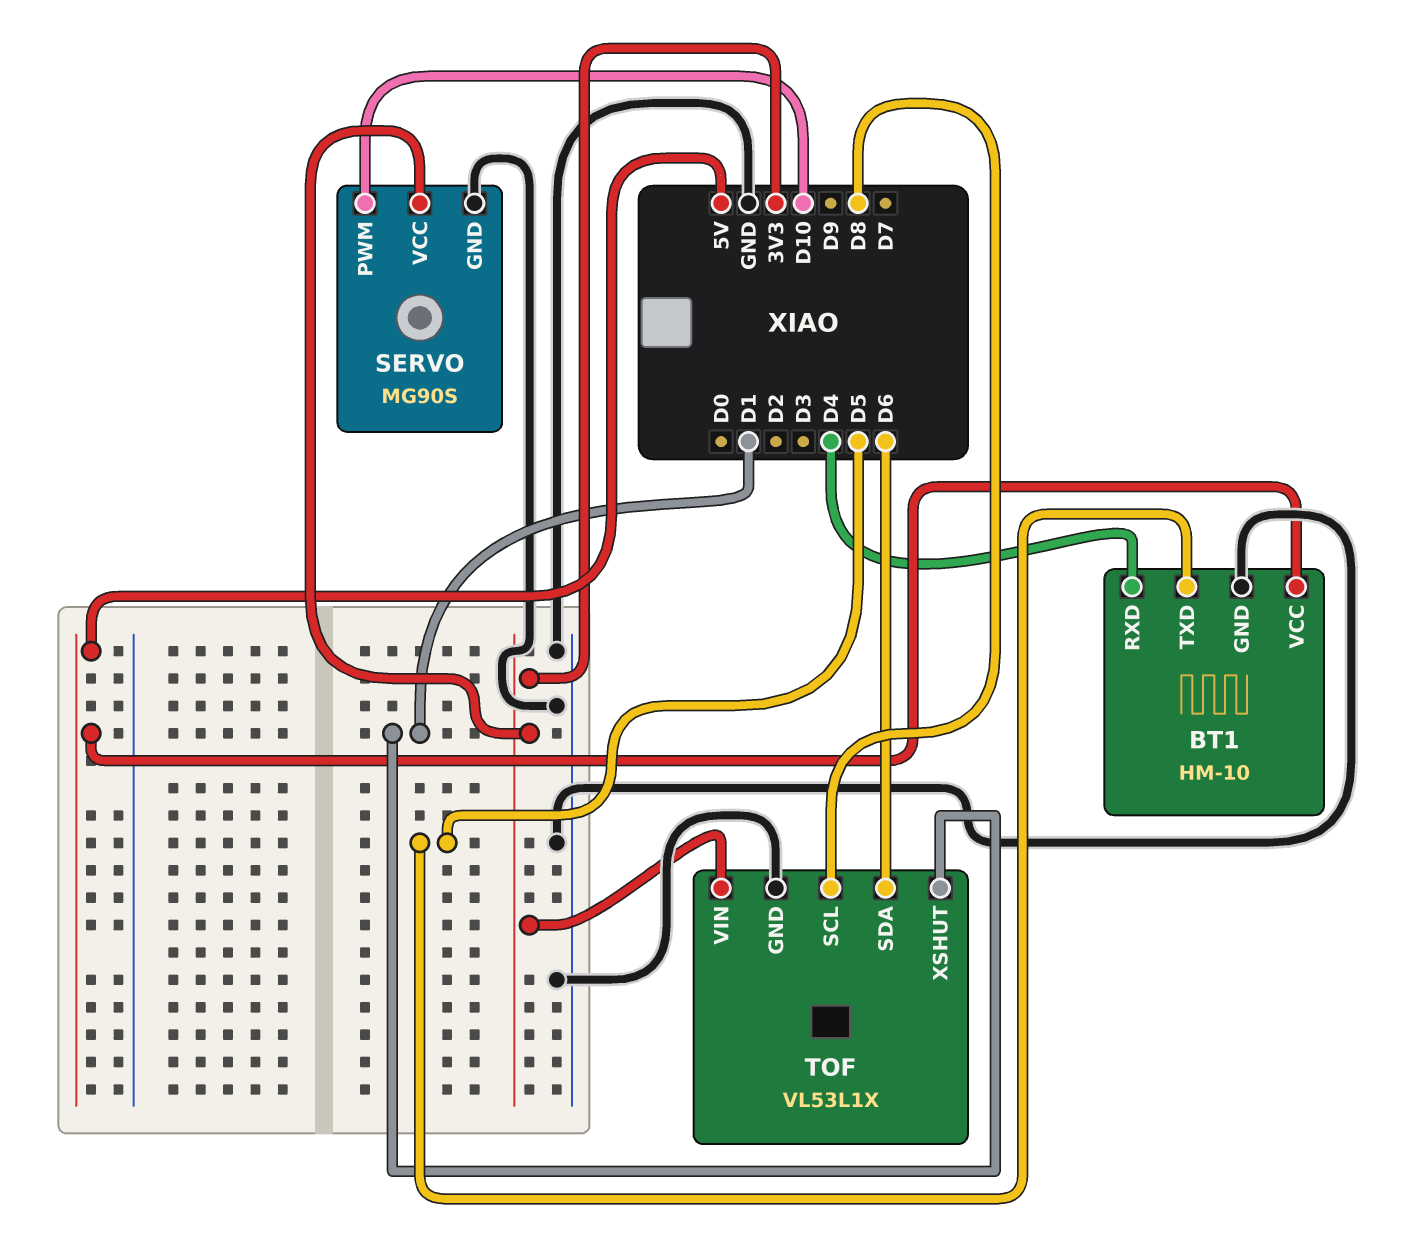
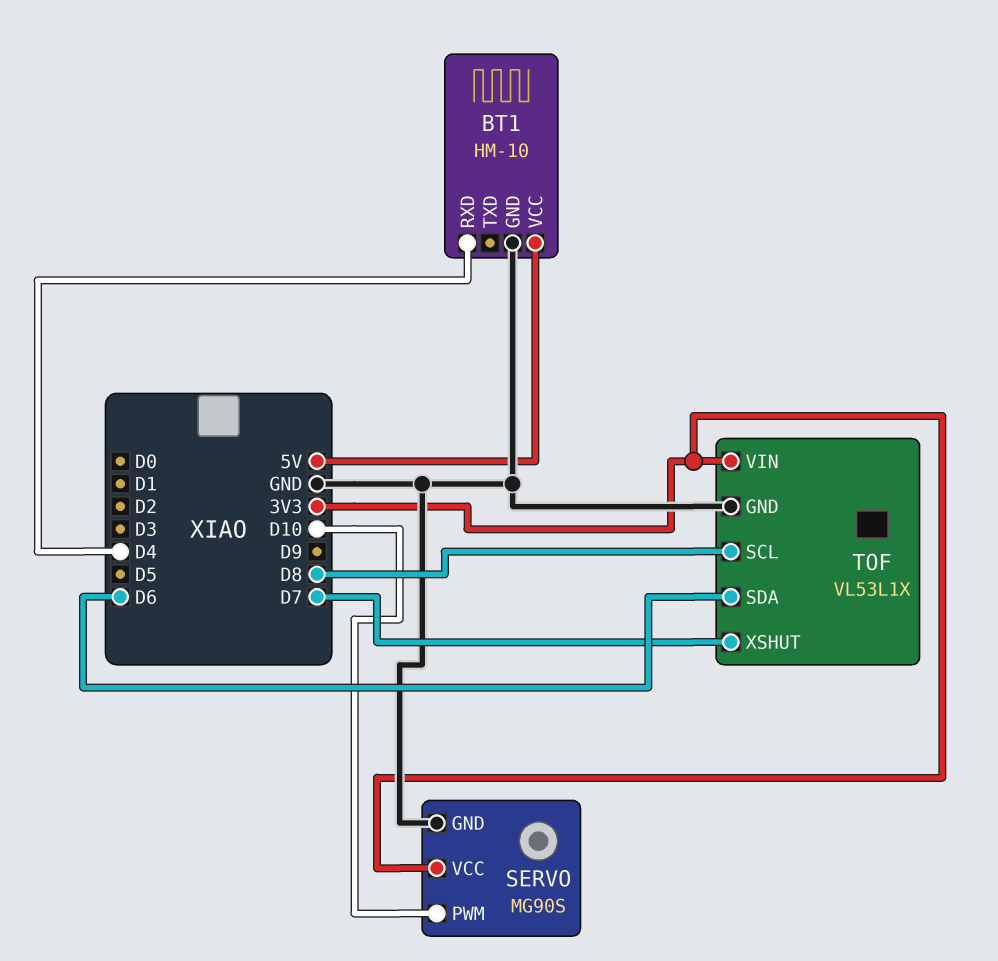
BT1 pin TXD: D5 -> none
TOF pin XSHUT: D1 -> D7

